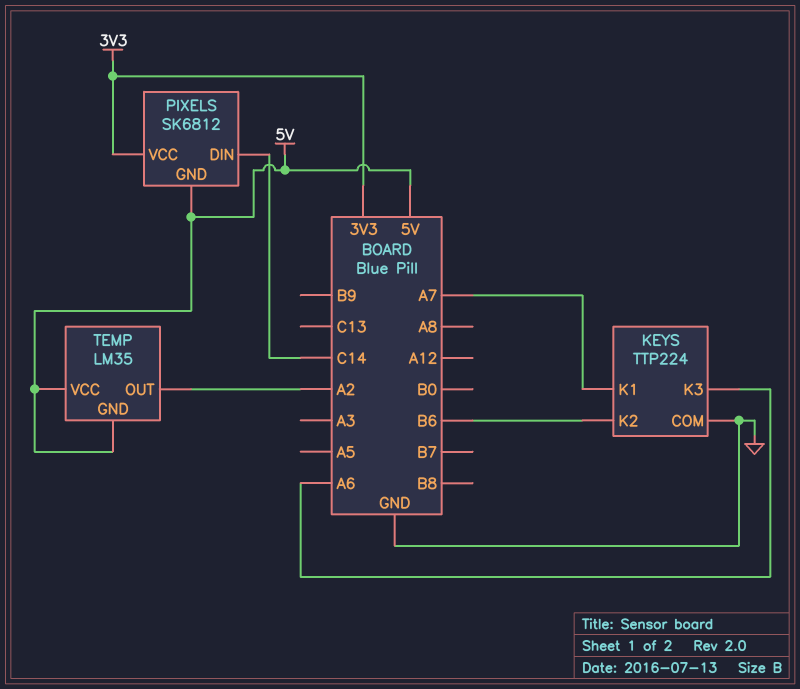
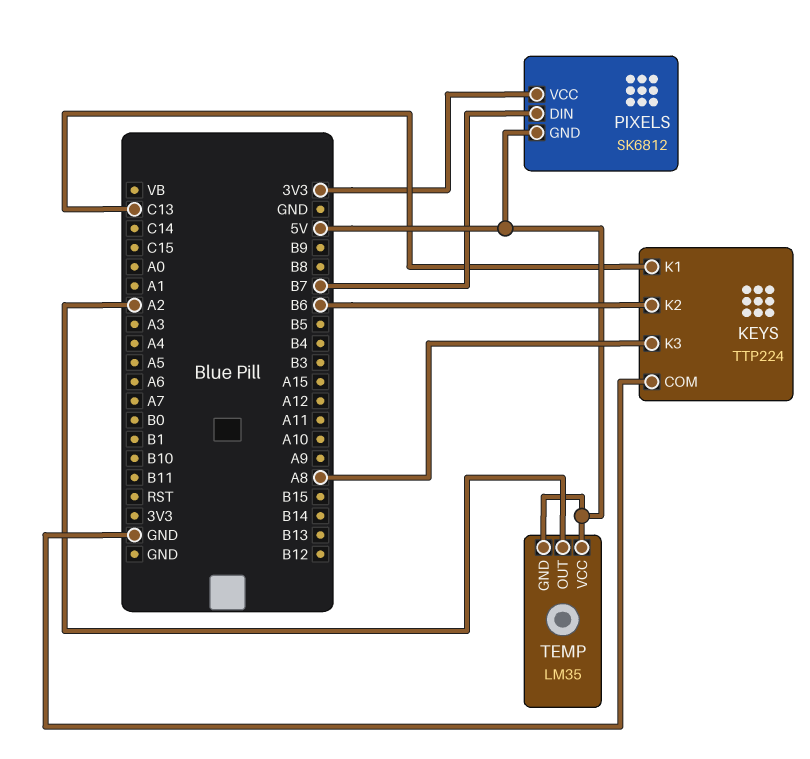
KEYS pin K1: A7 -> C13
KEYS pin K3: A6 -> A8
PIXELS pin DIN: C14 -> B7

